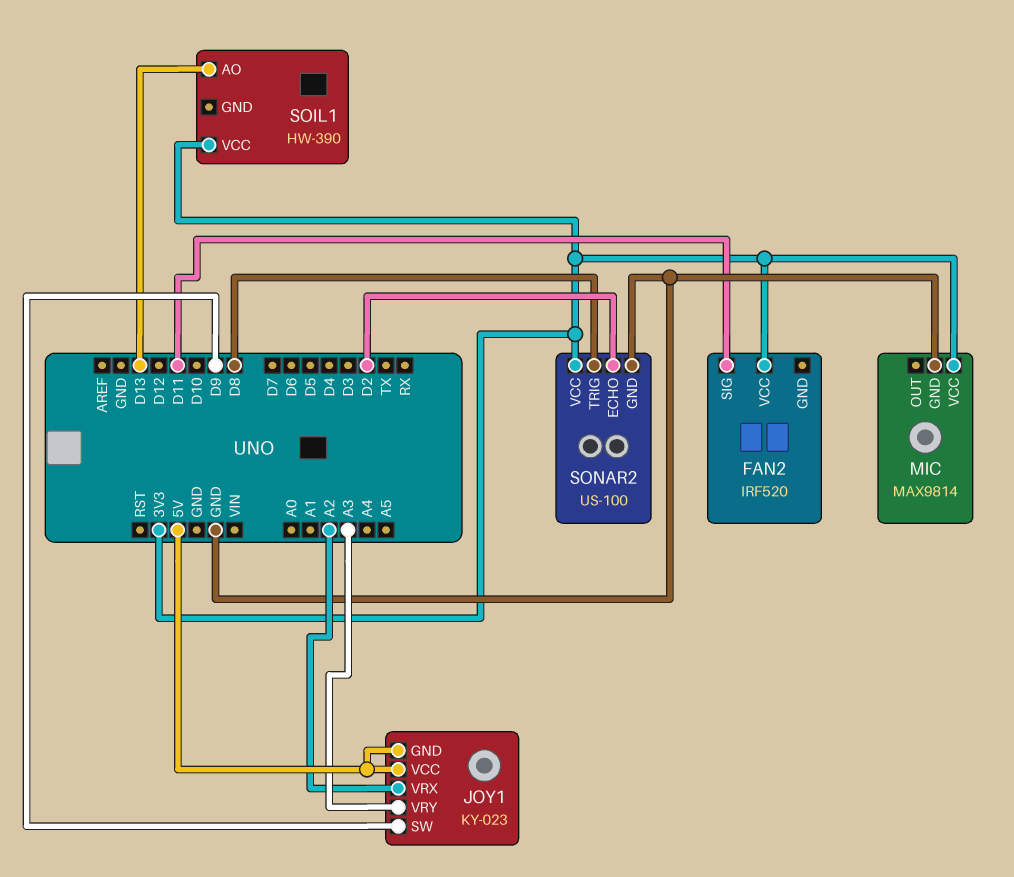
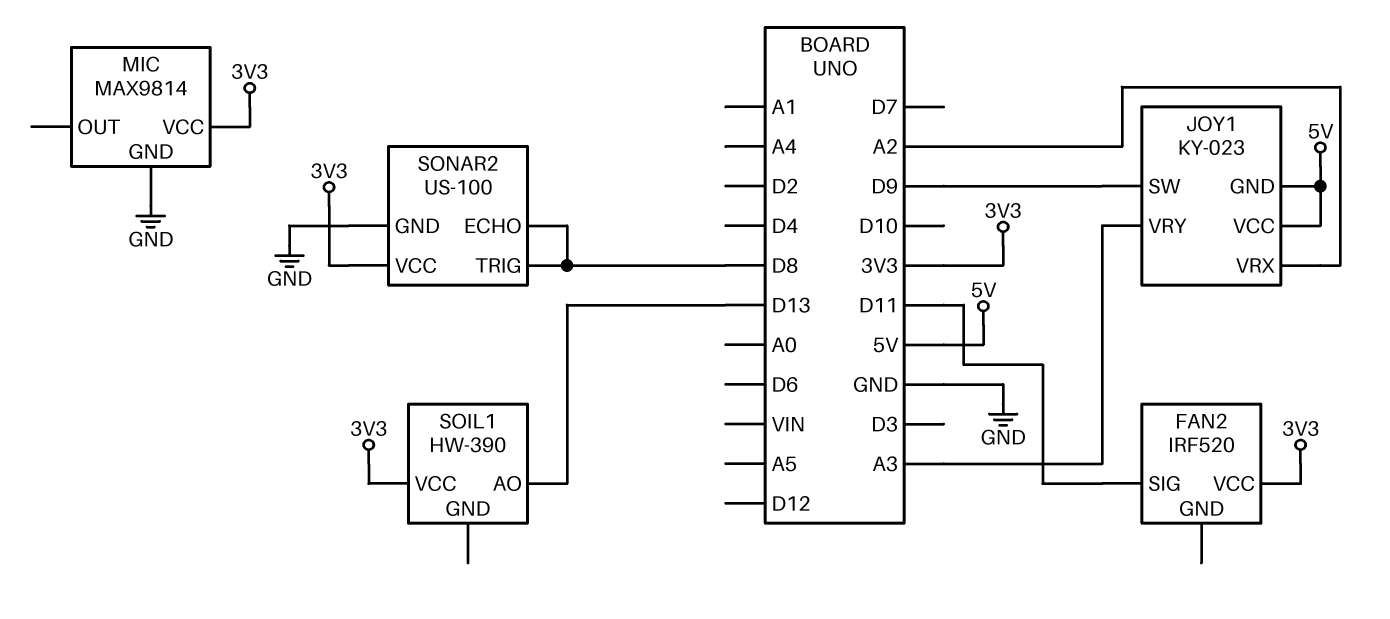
SONAR2 pin ECHO: D2 -> D8

